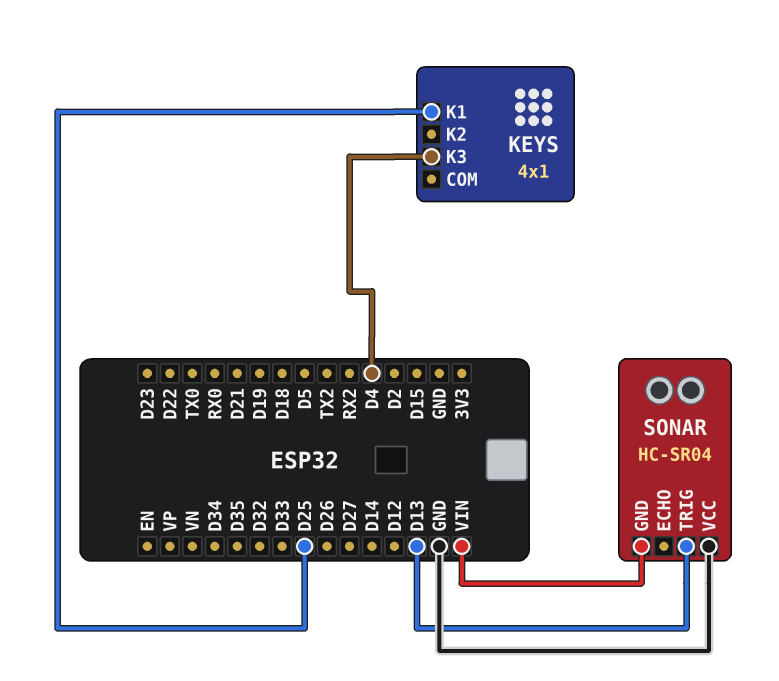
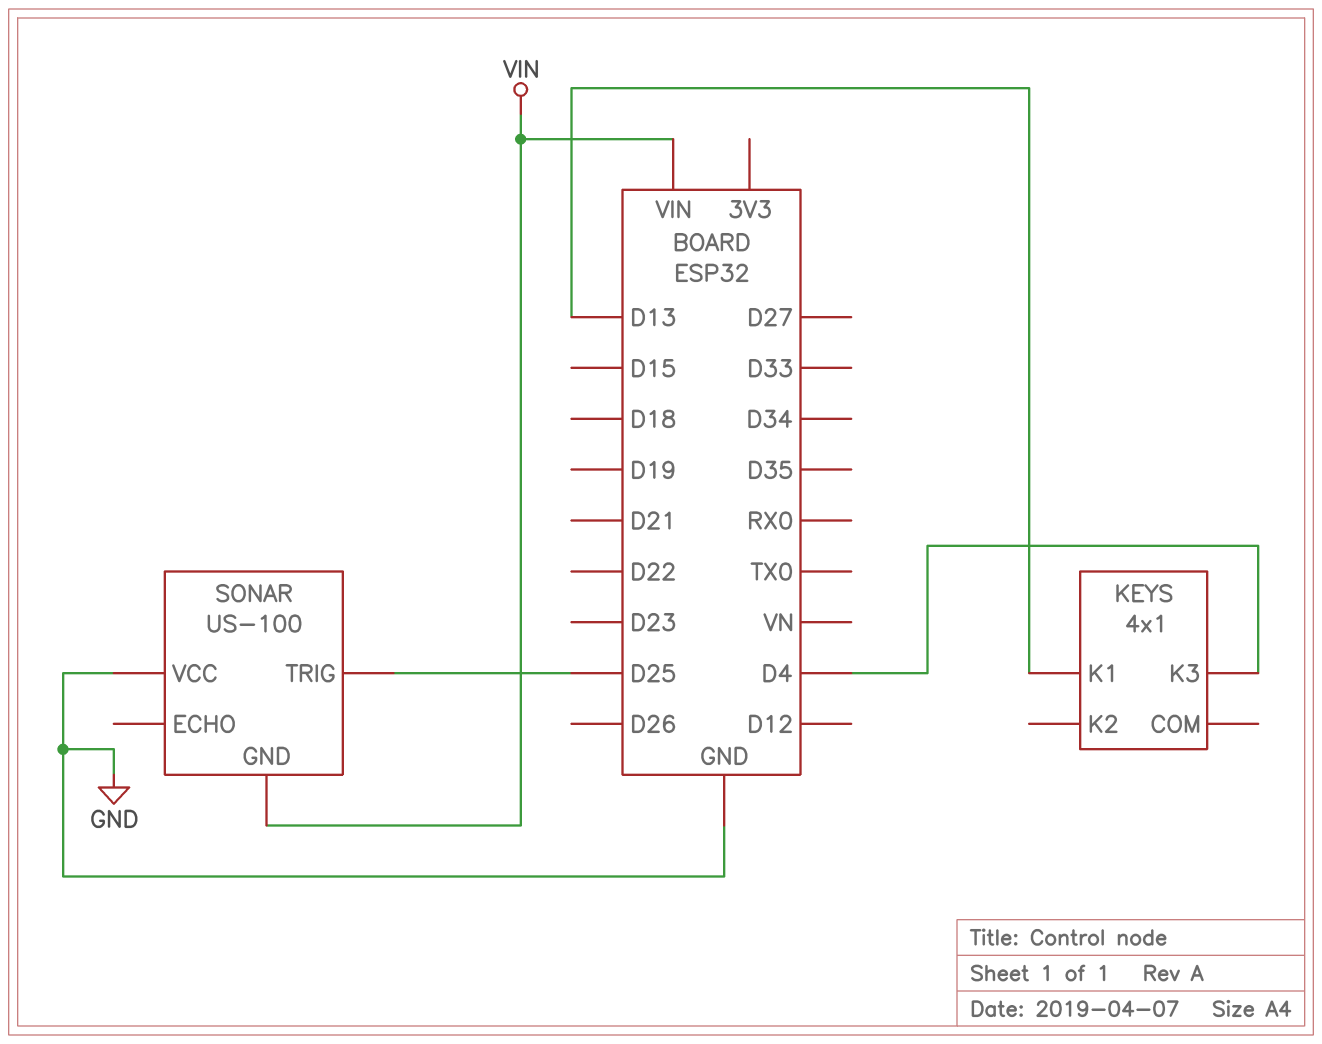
KEYS pin K1: D25 -> D13
SONAR: HC-SR04 -> US-100
SONAR pin TRIG: D13 -> D25

